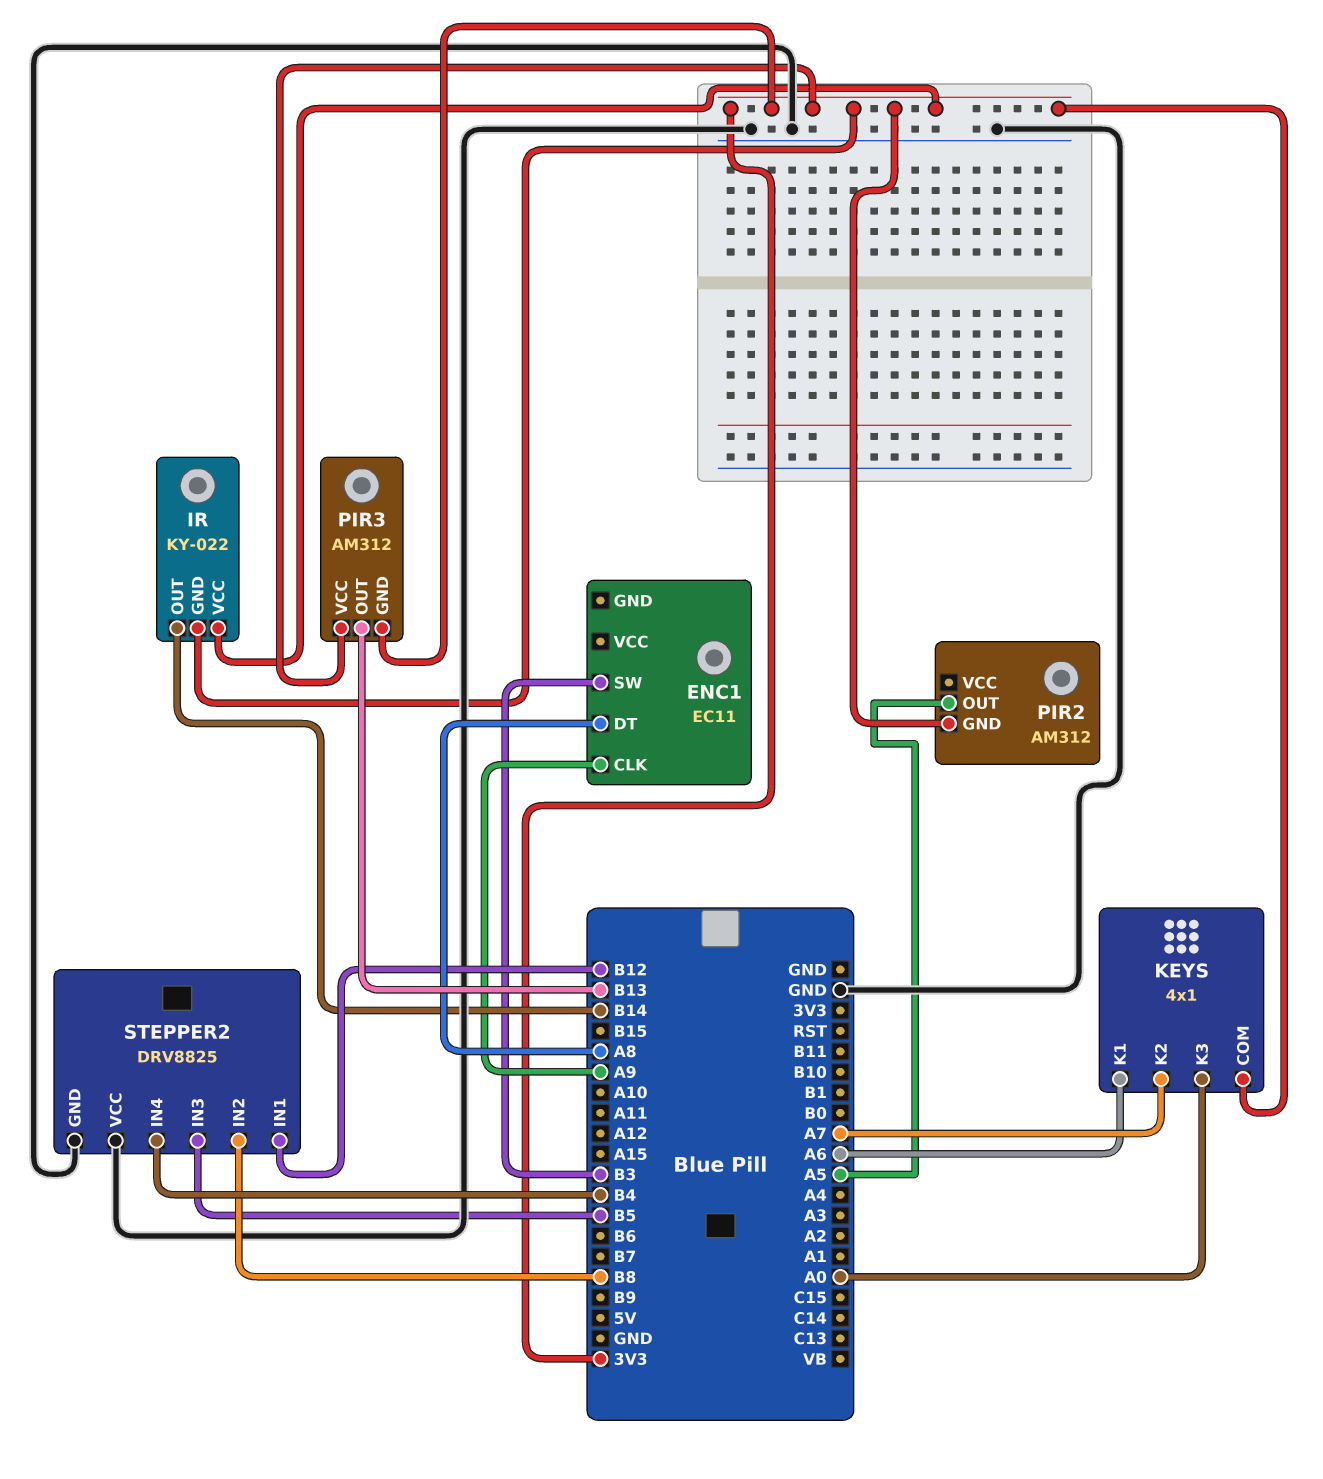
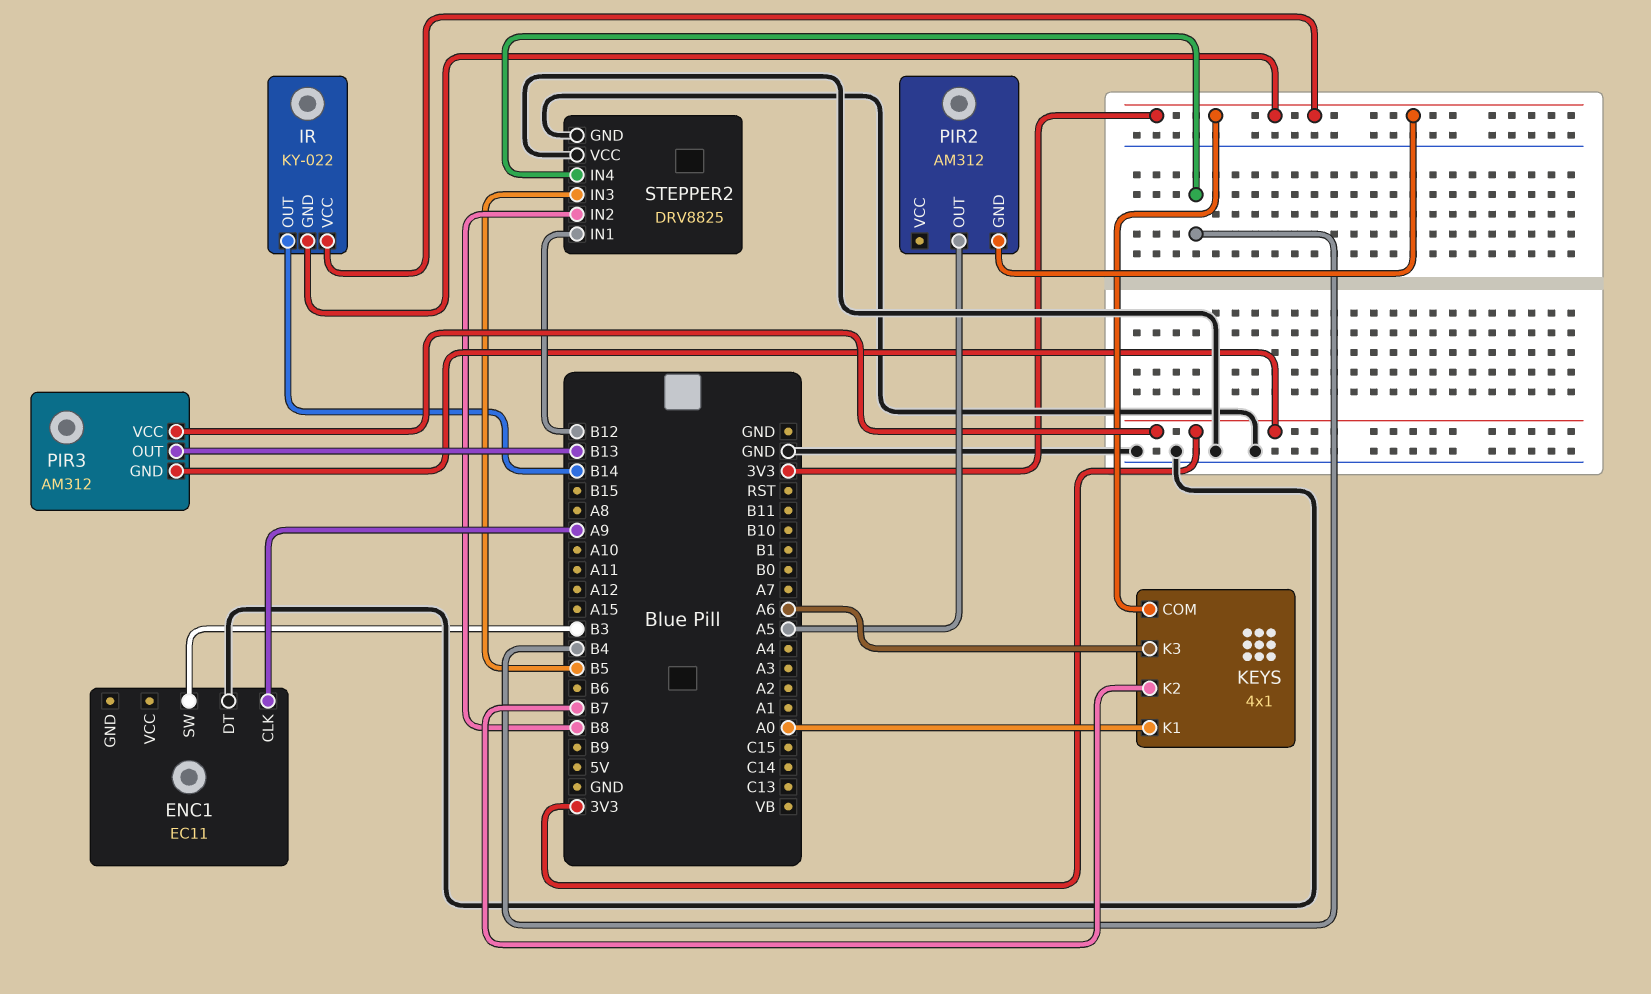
ENC1 pin DT: A8 -> GND
KEYS pin K1: A6 -> A0
KEYS pin K2: A7 -> B7
KEYS pin K3: A0 -> A6

